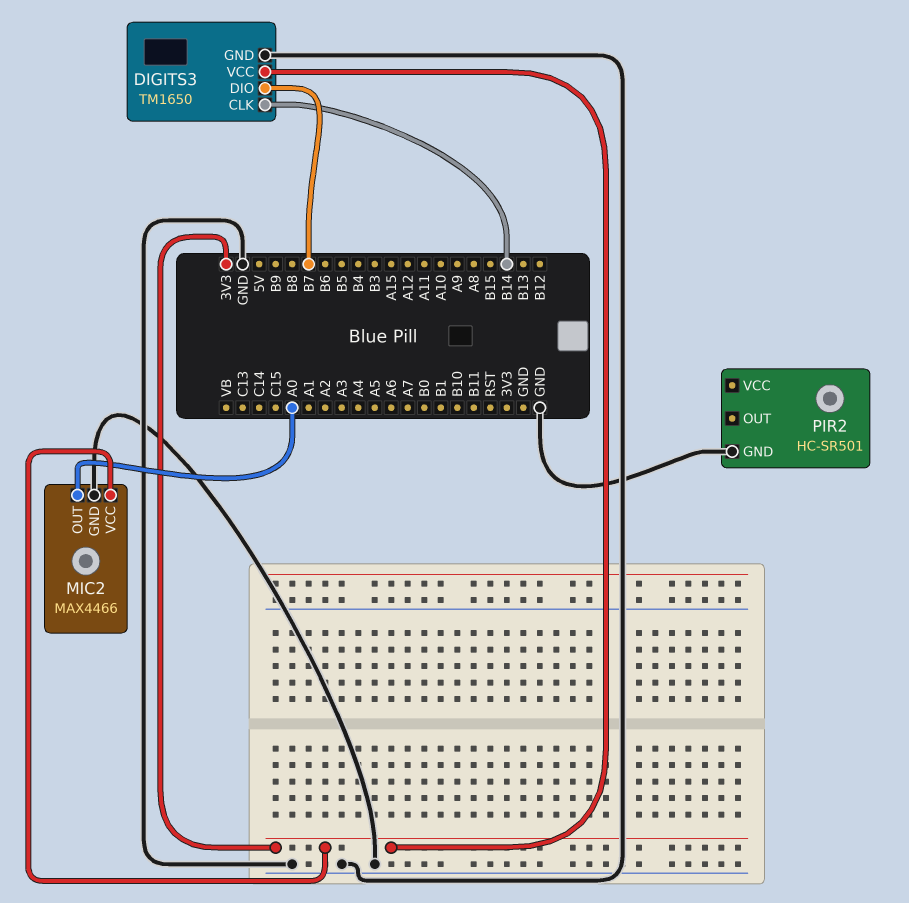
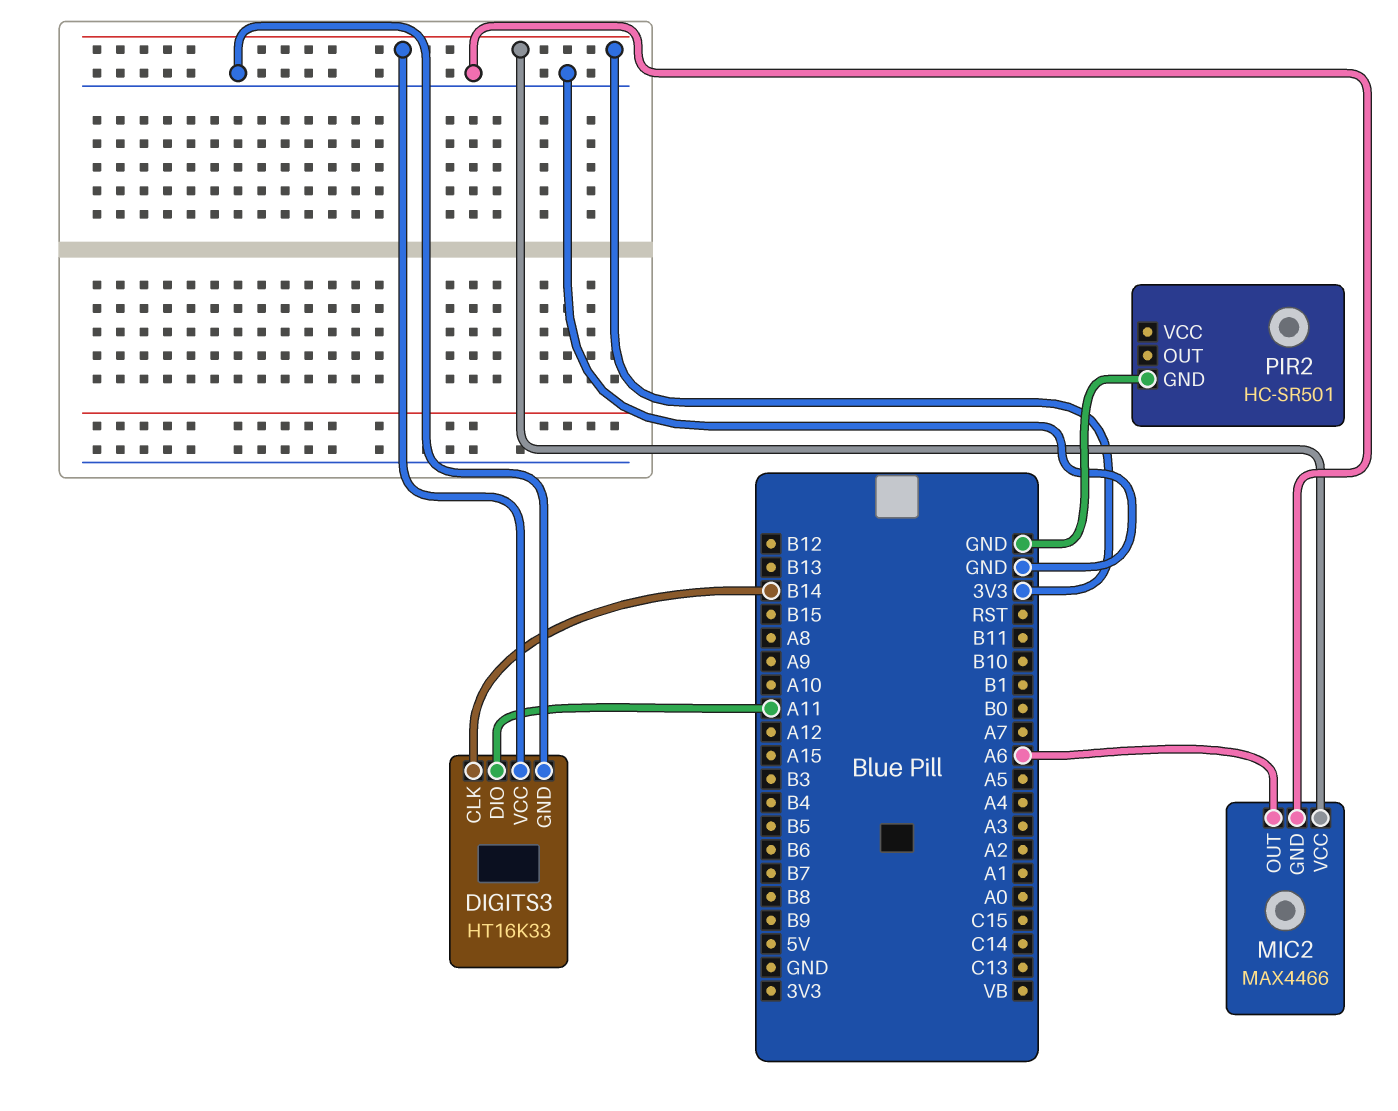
DIGITS3: TM1650 -> HT16K33
DIGITS3 pin DIO: B7 -> A11
MIC2 pin OUT: A0 -> A6

